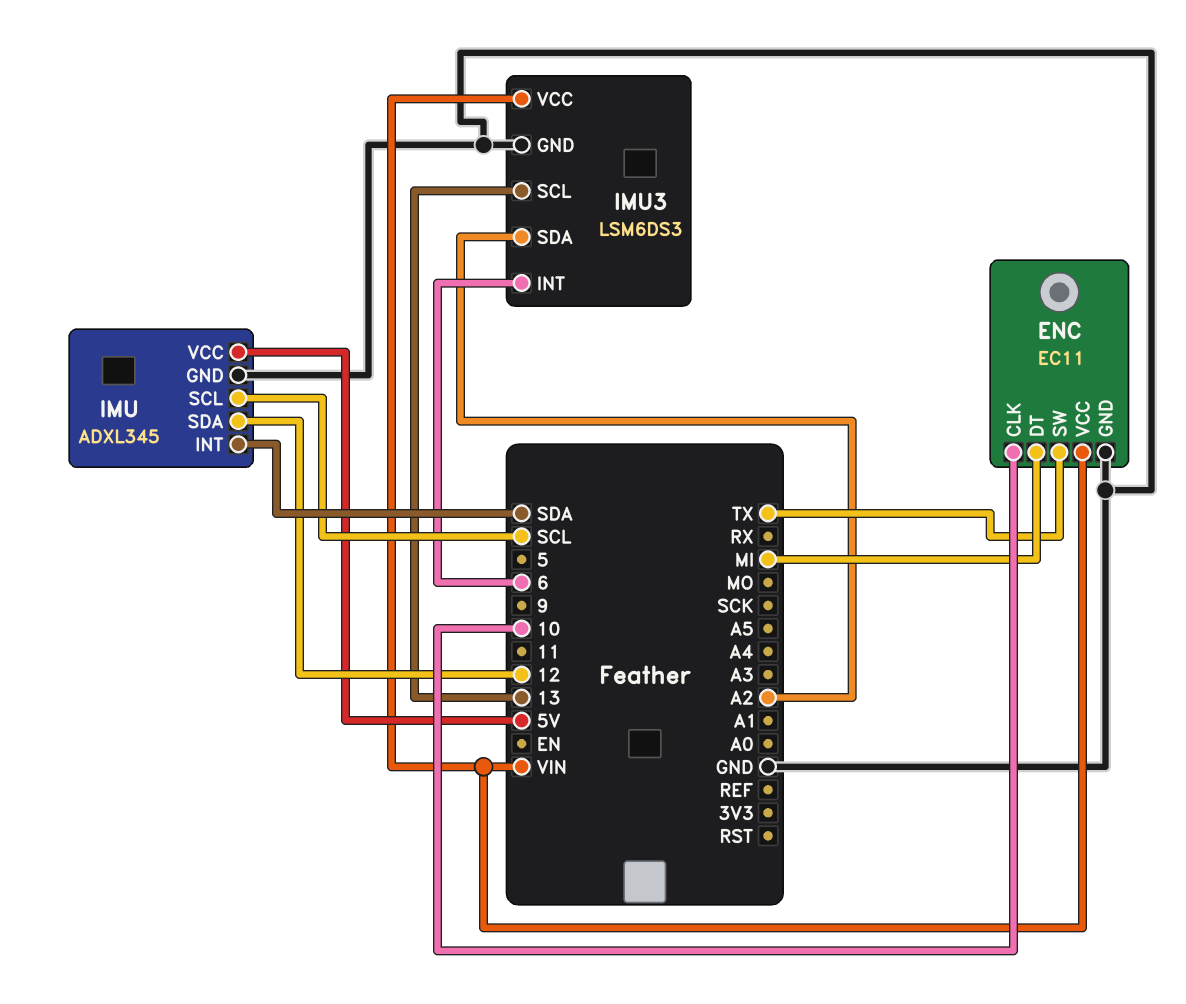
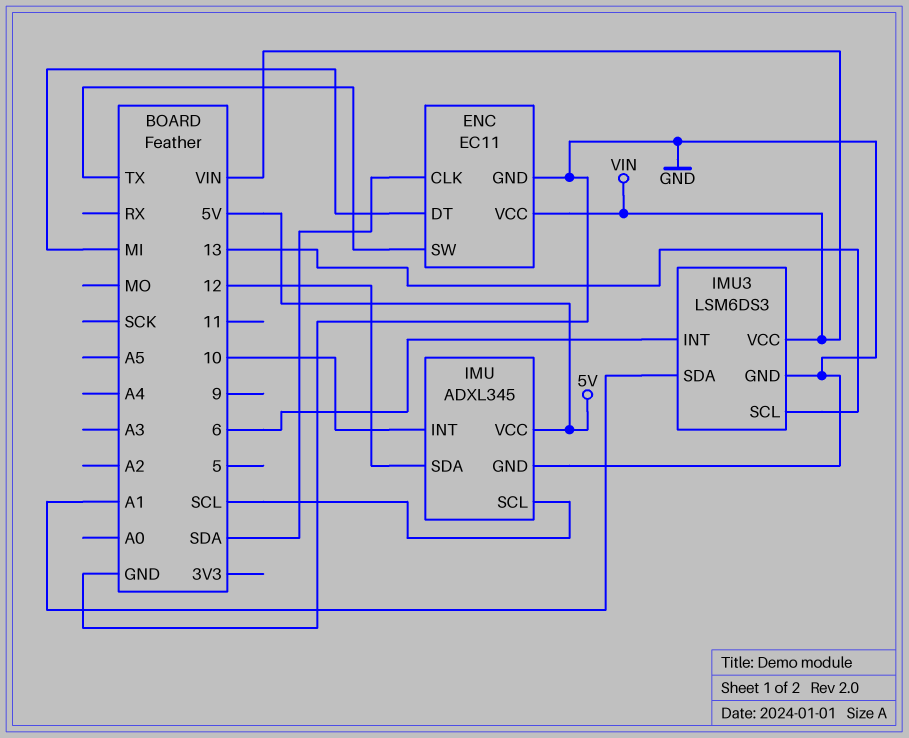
ENC pin CLK: 10 -> SDA
IMU pin INT: SDA -> 10
IMU3 pin SDA: A2 -> A1

